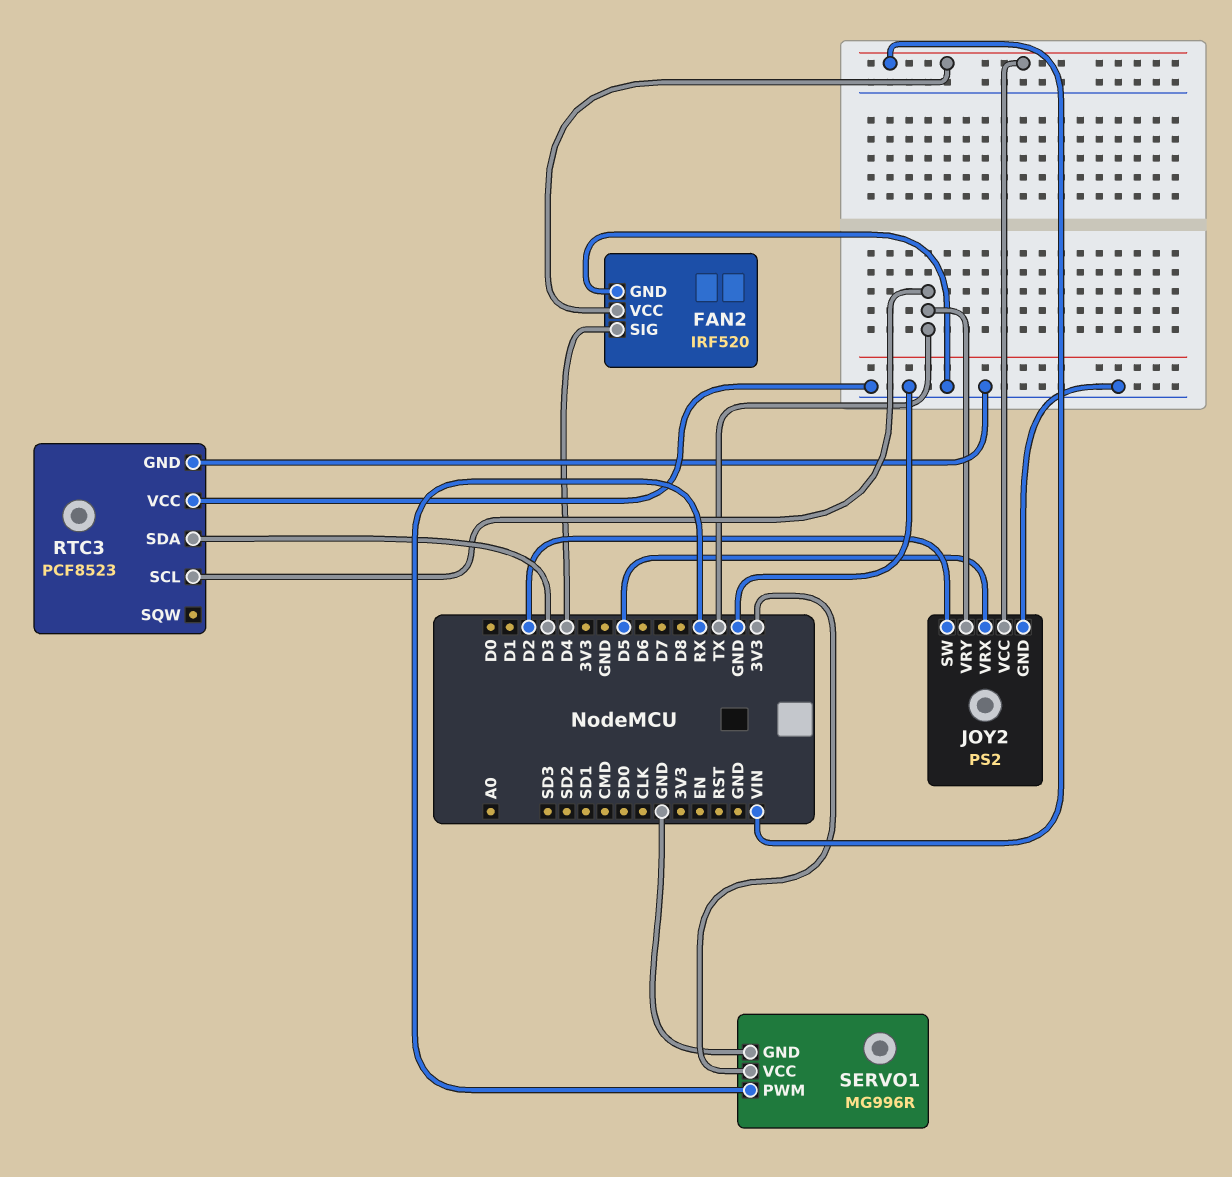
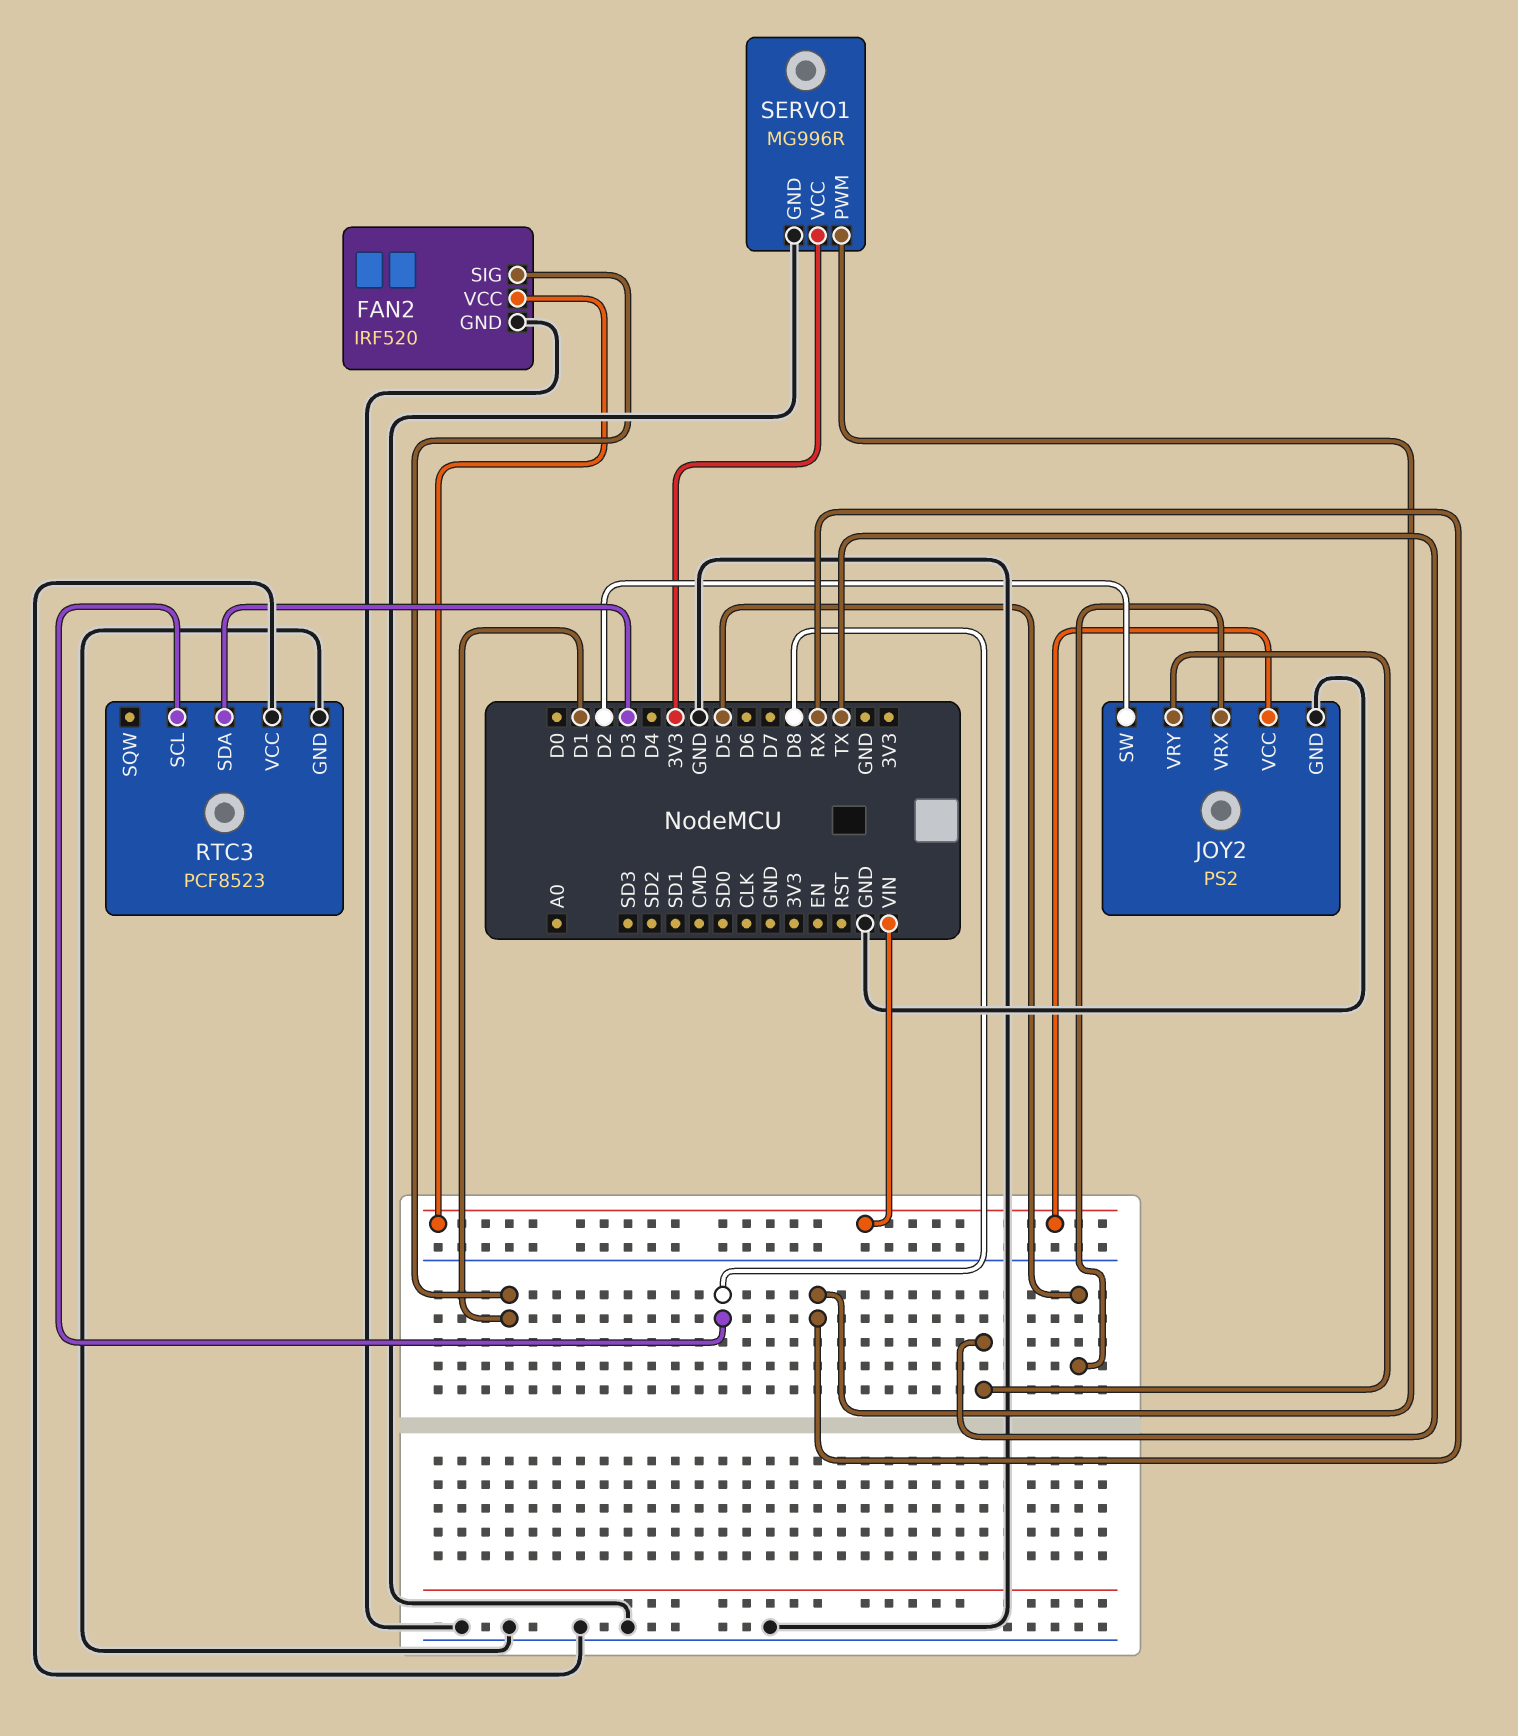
FAN2 pin SIG: D4 -> D1
RTC3 pin SCL: TX -> D8

